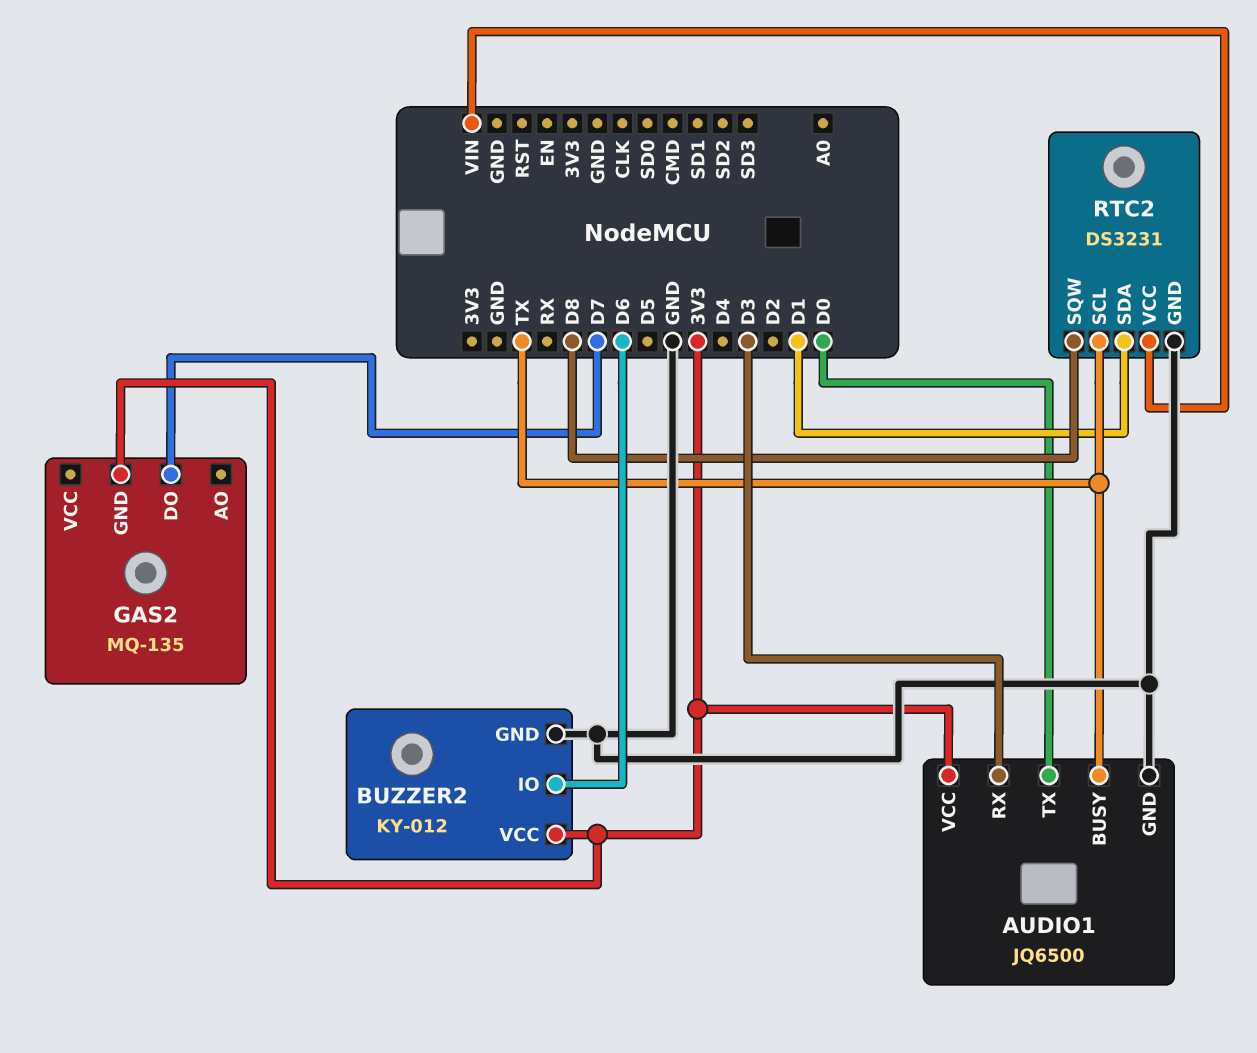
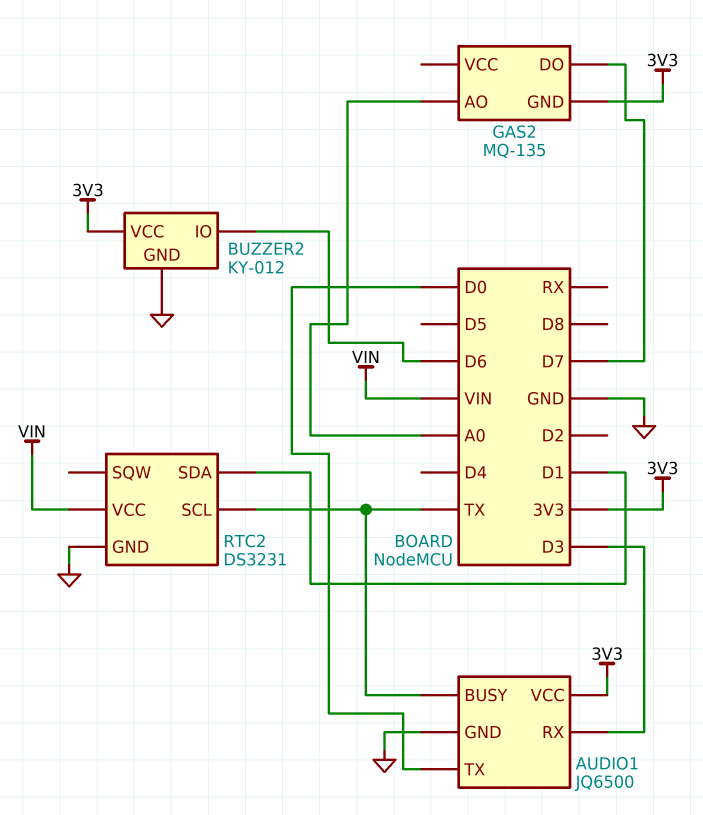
GAS2 pin AO: none -> A0
RTC2 pin SQW: D8 -> none

